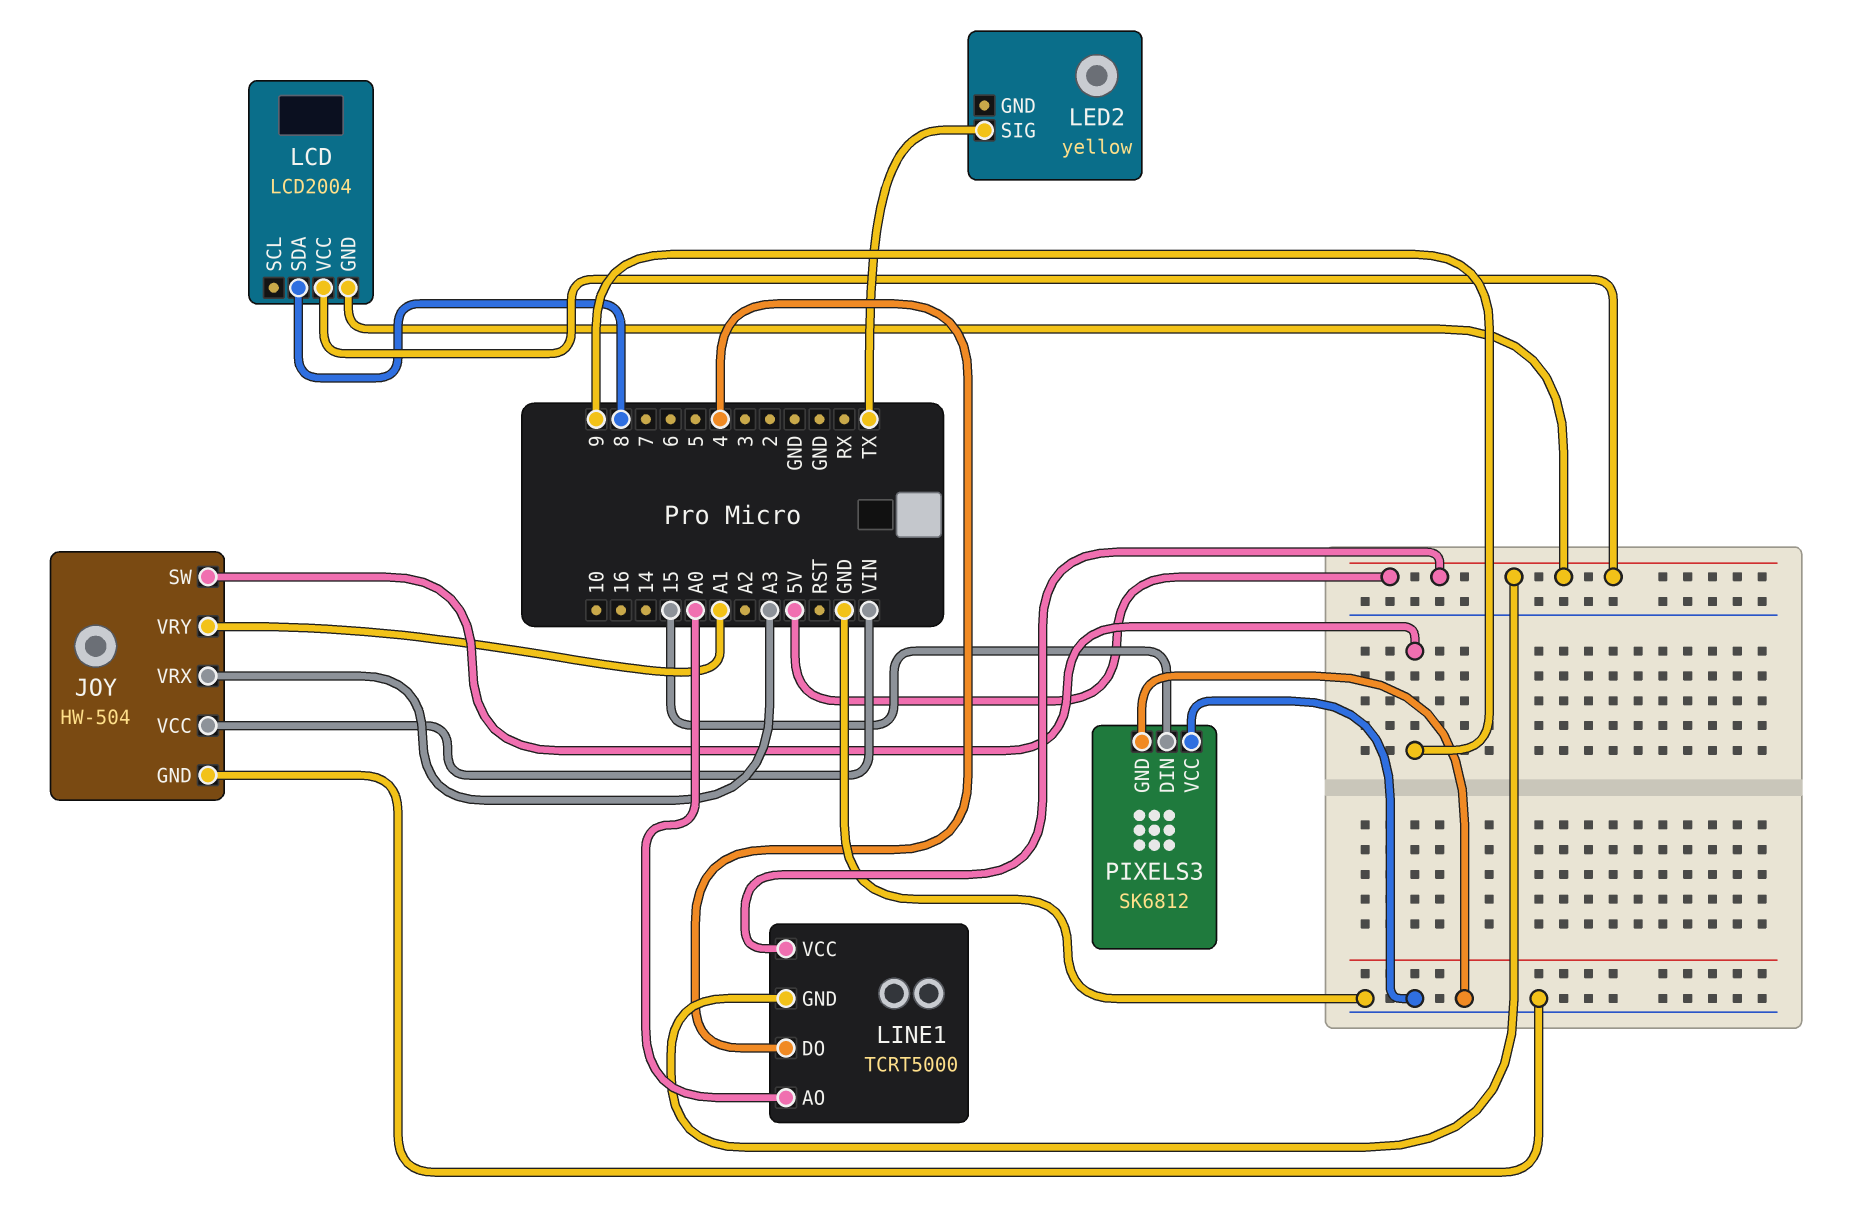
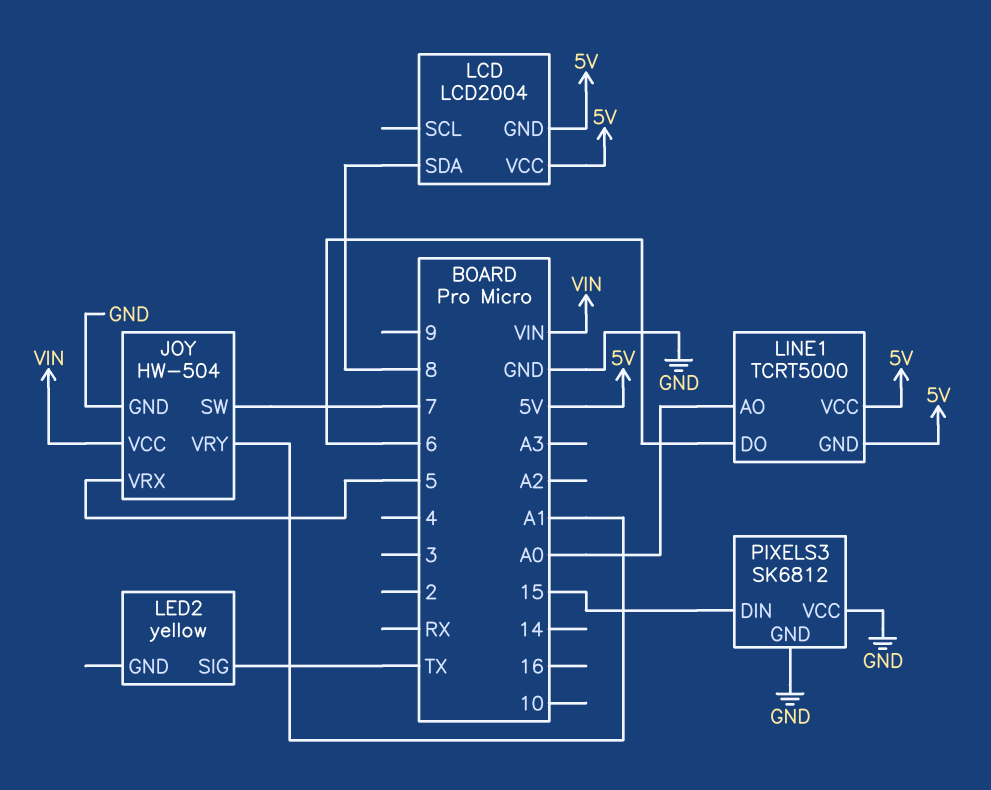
JOY pin SW: 9 -> 7
JOY pin VRX: A3 -> 5
LINE1 pin DO: 4 -> 6

